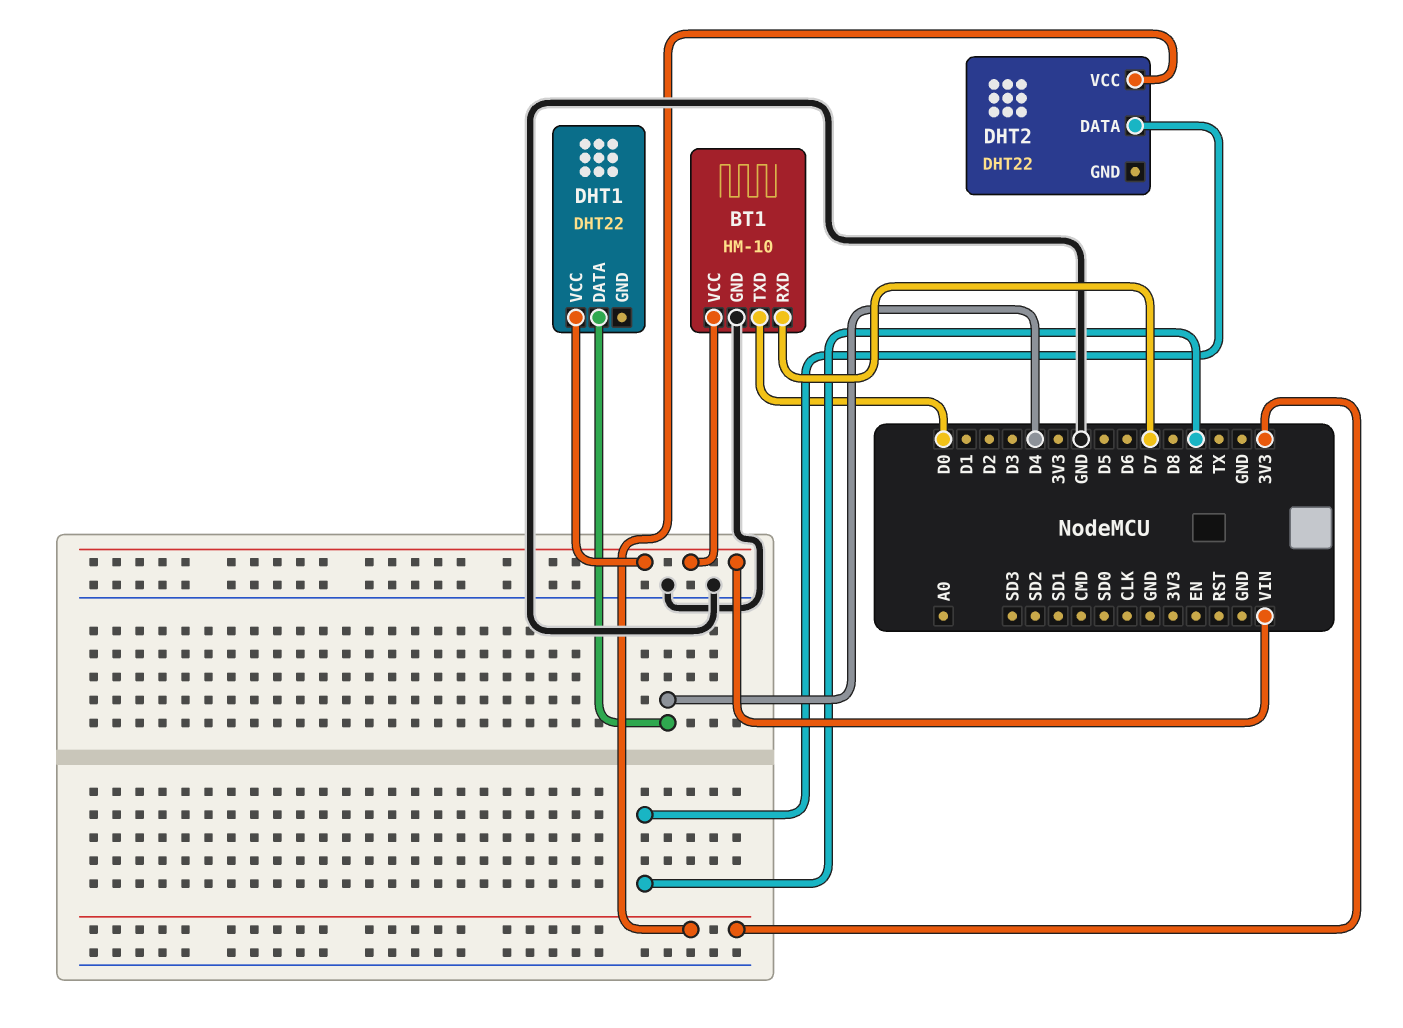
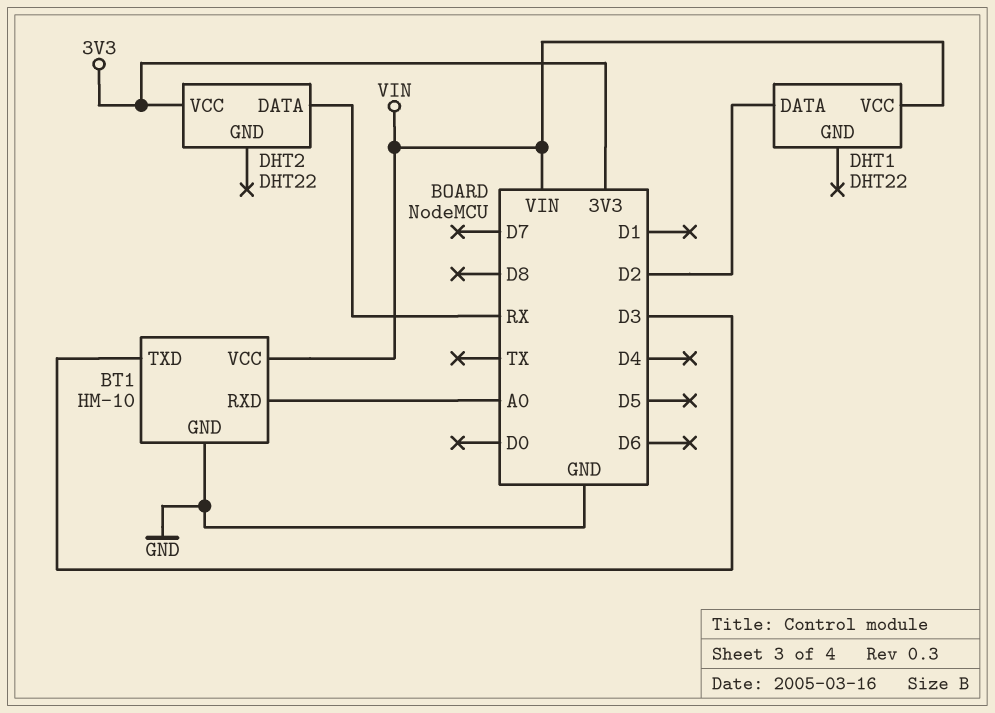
BT1 pin RXD: D7 -> A0
BT1 pin TXD: D0 -> D3
DHT1 pin DATA: D4 -> D2

